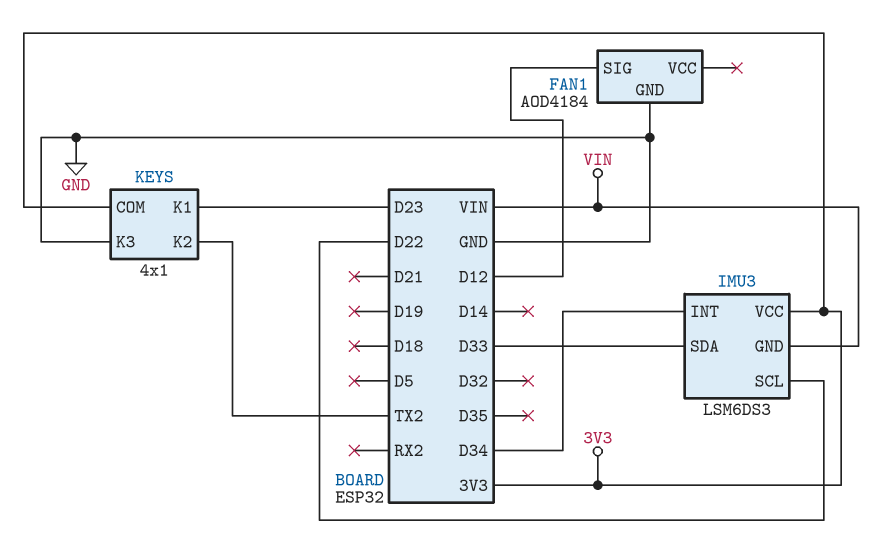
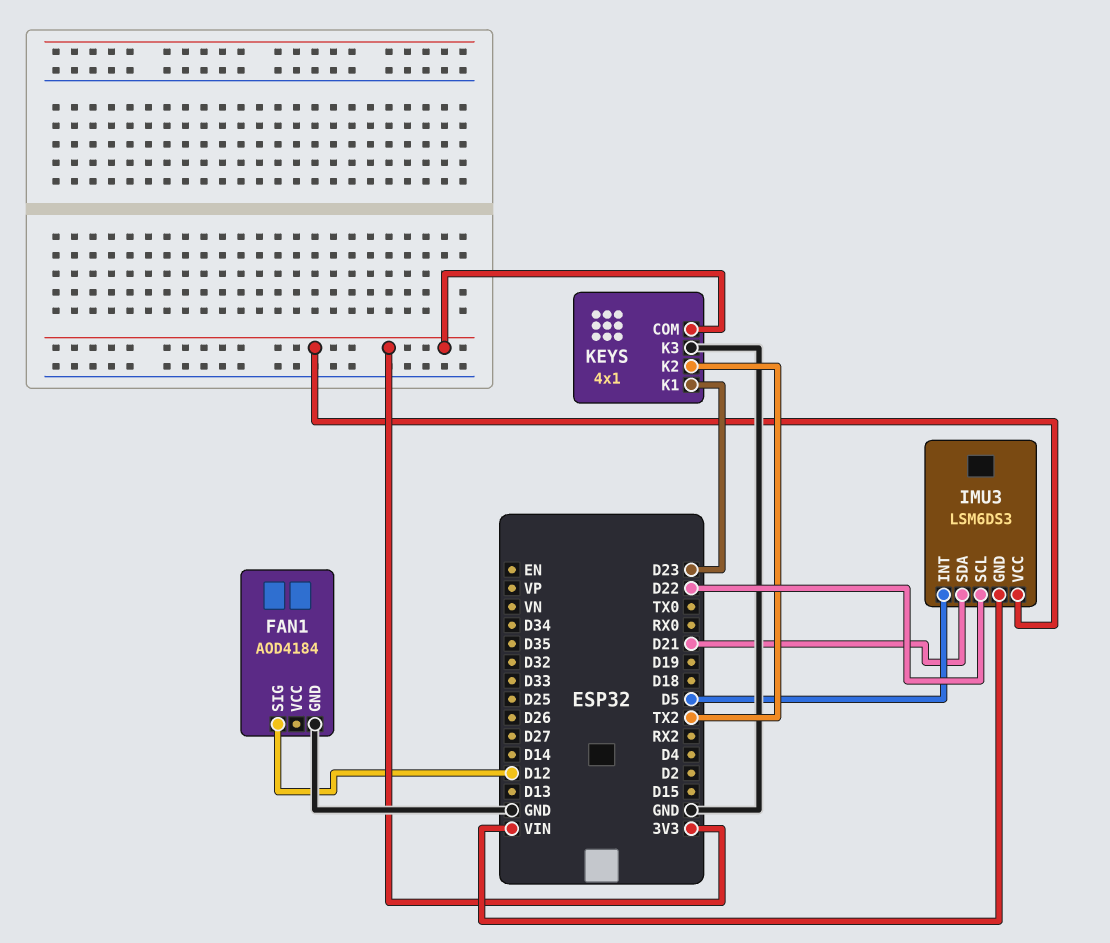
IMU3 pin INT: D34 -> D5
IMU3 pin SDA: D33 -> D21

